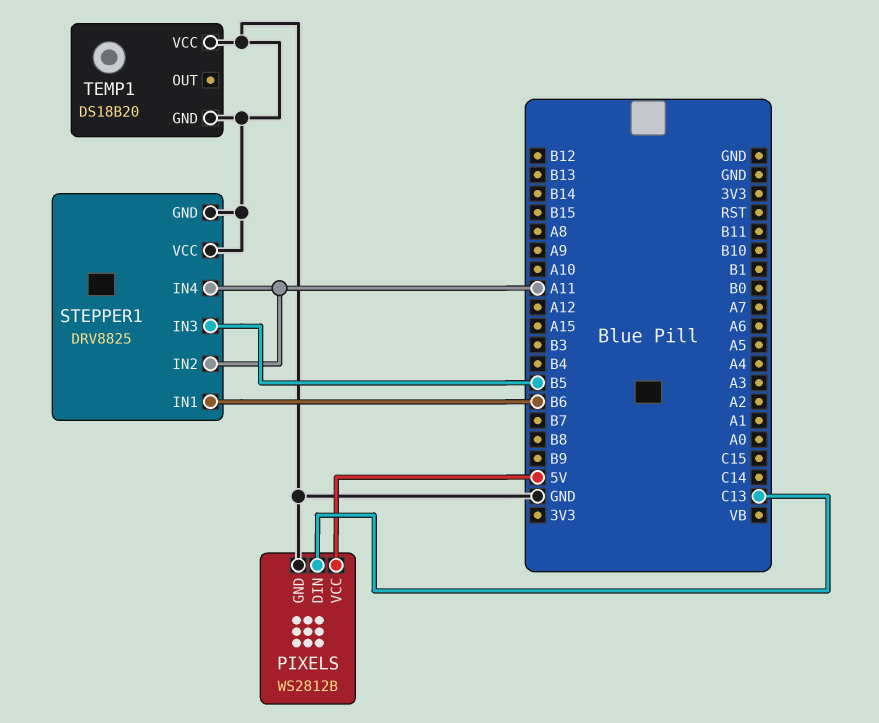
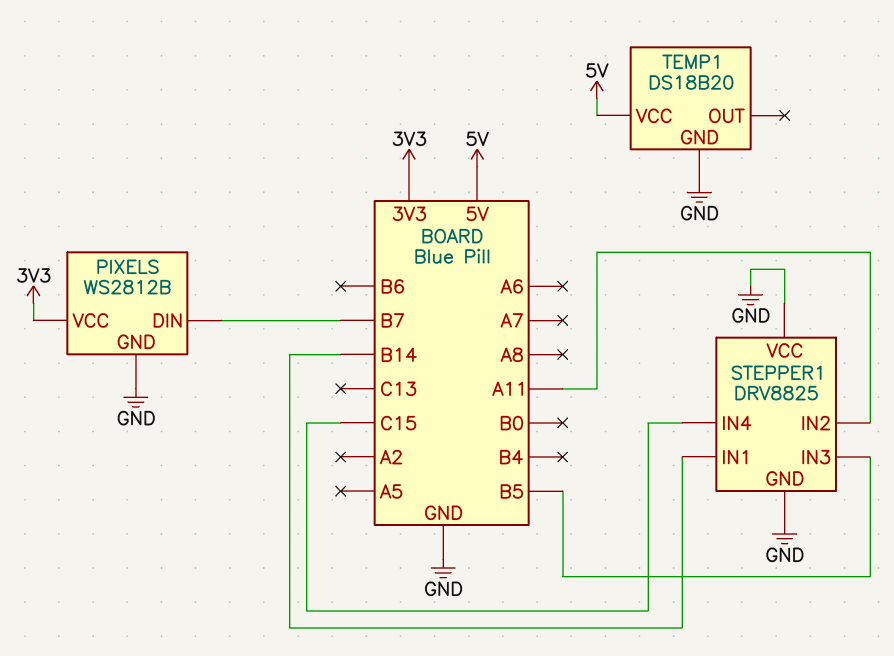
PIXELS pin DIN: C13 -> B7
PIXELS pin VCC: 5V -> 3V3
STEPPER1 pin IN1: B6 -> B14
STEPPER1 pin IN4: A11 -> C15
TEMP1 pin VCC: GND -> 5V

